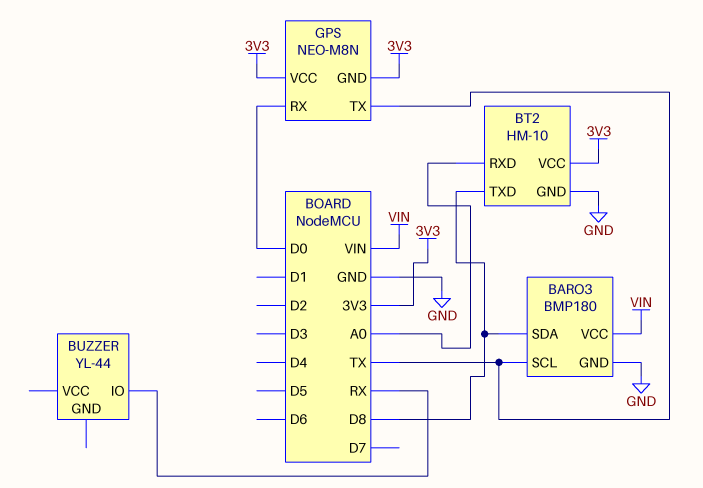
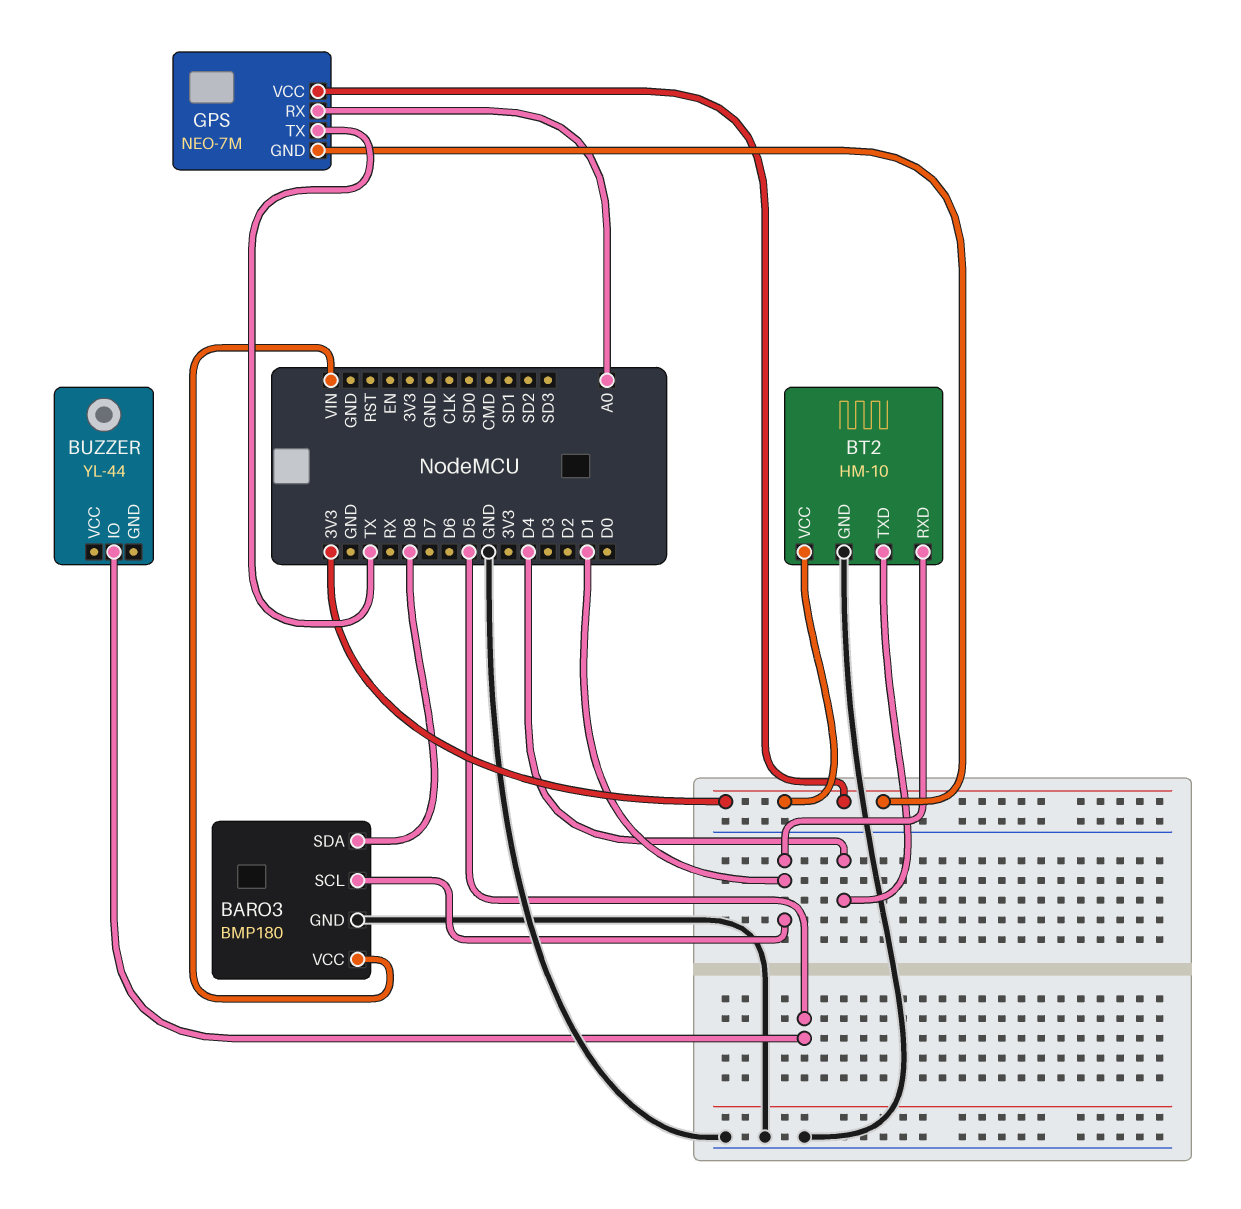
BARO3 pin SCL: TX -> D1
BT2 pin RXD: A0 -> D1
BT2 pin TXD: D8 -> D4
BUZZER pin IO: RX -> D5
GPS: NEO-M8N -> NEO-7M
GPS pin RX: D0 -> A0

